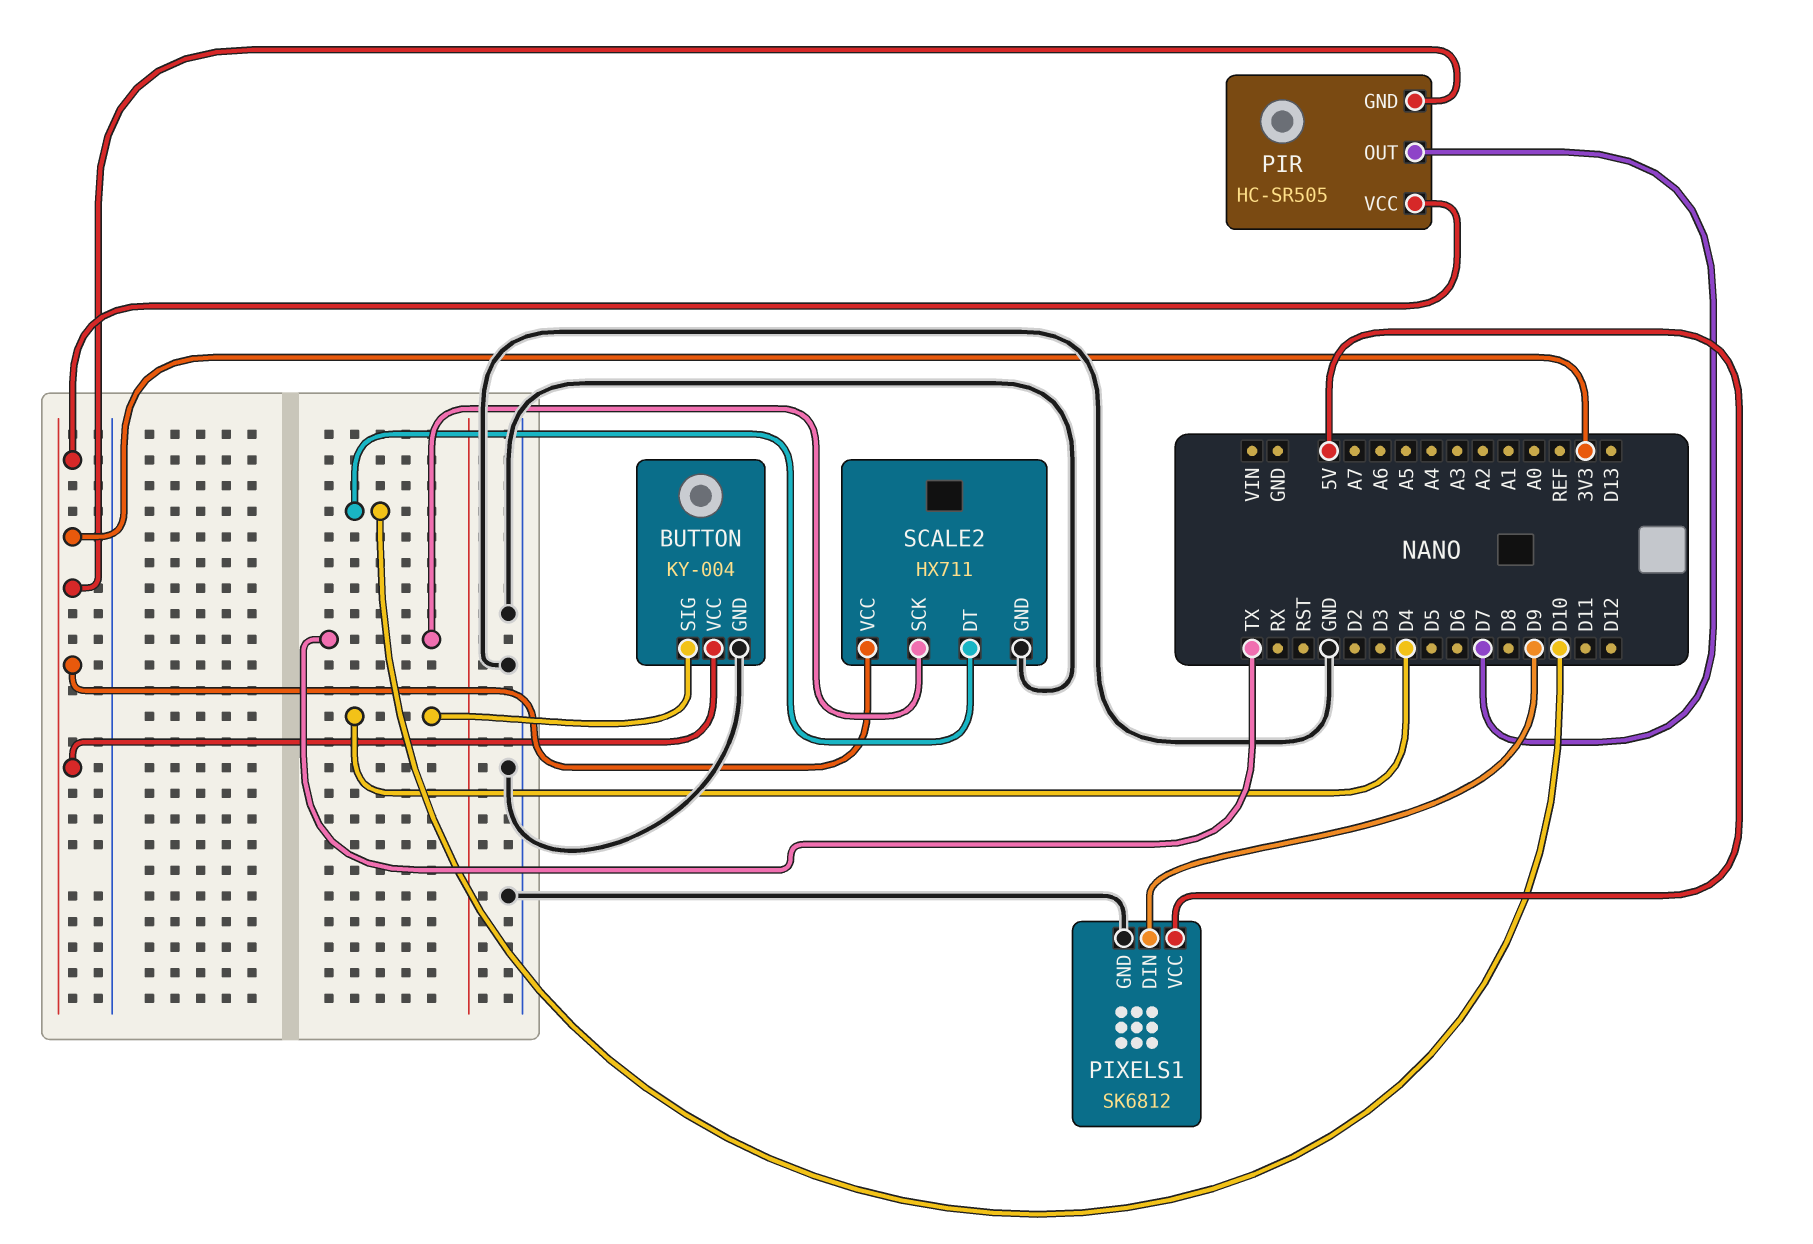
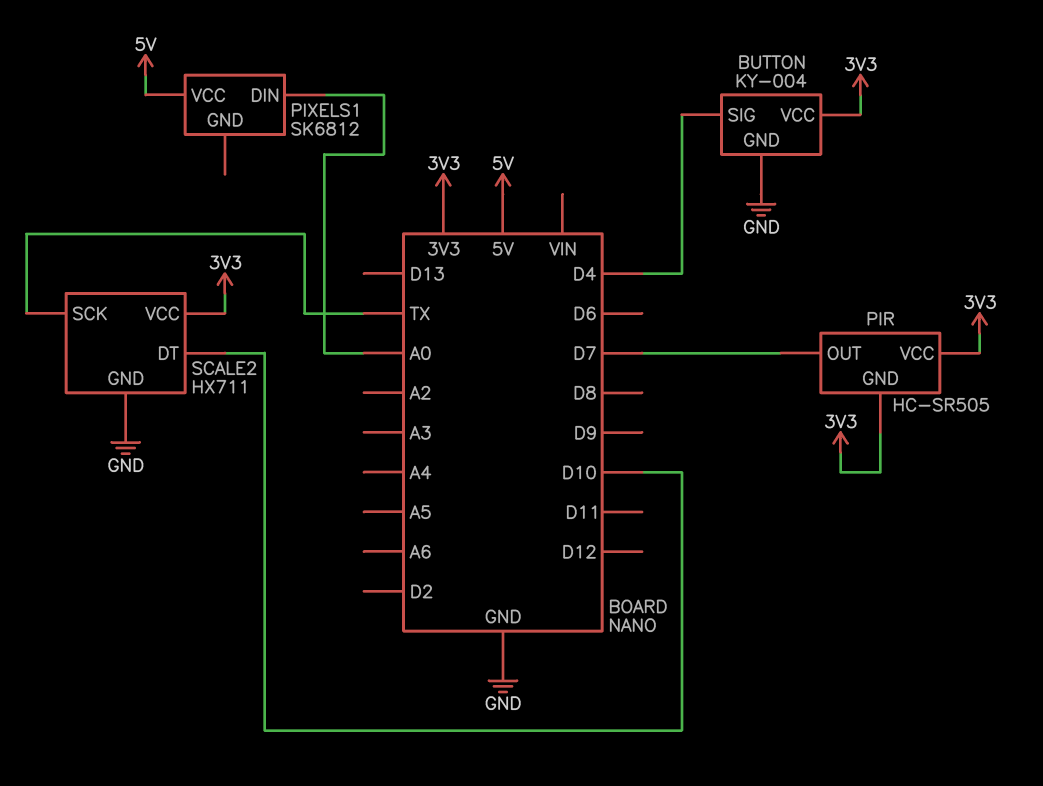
PIXELS1 pin DIN: D9 -> A0
PIXELS1 pin GND: GND -> none

